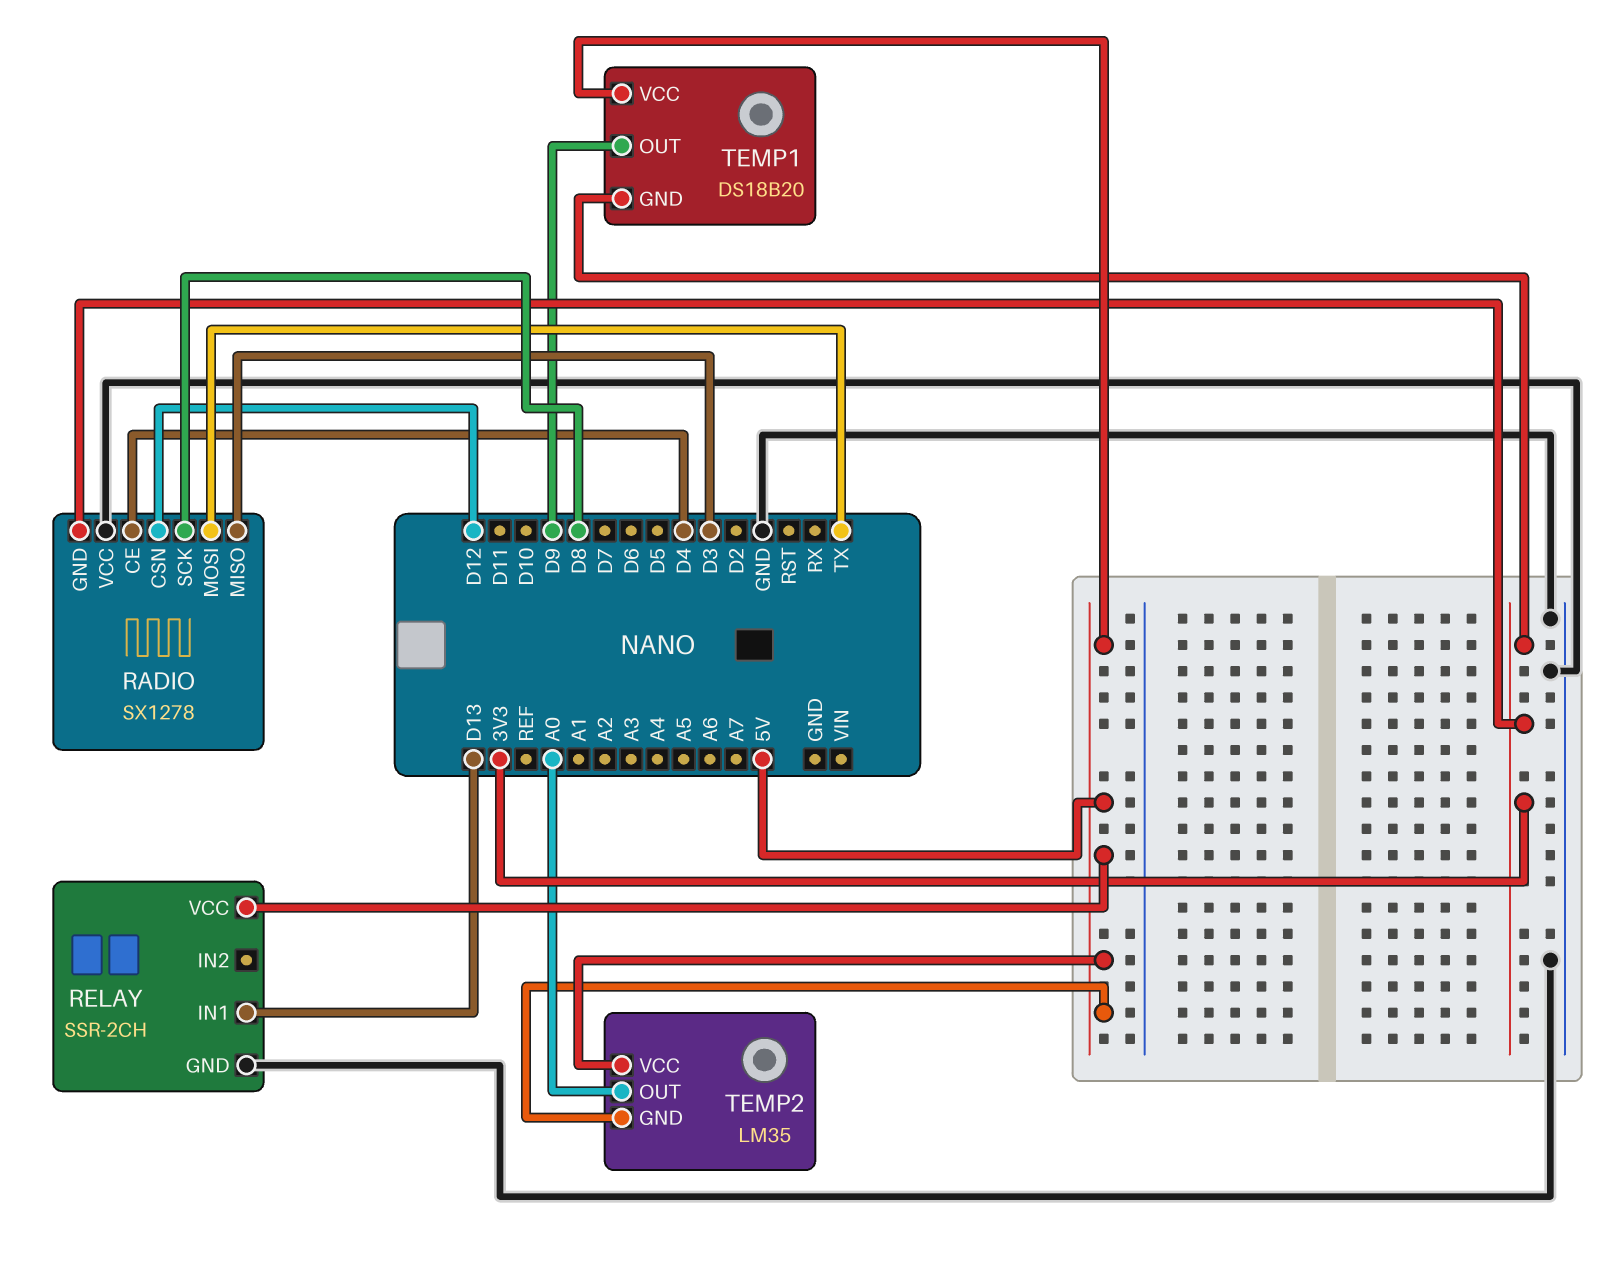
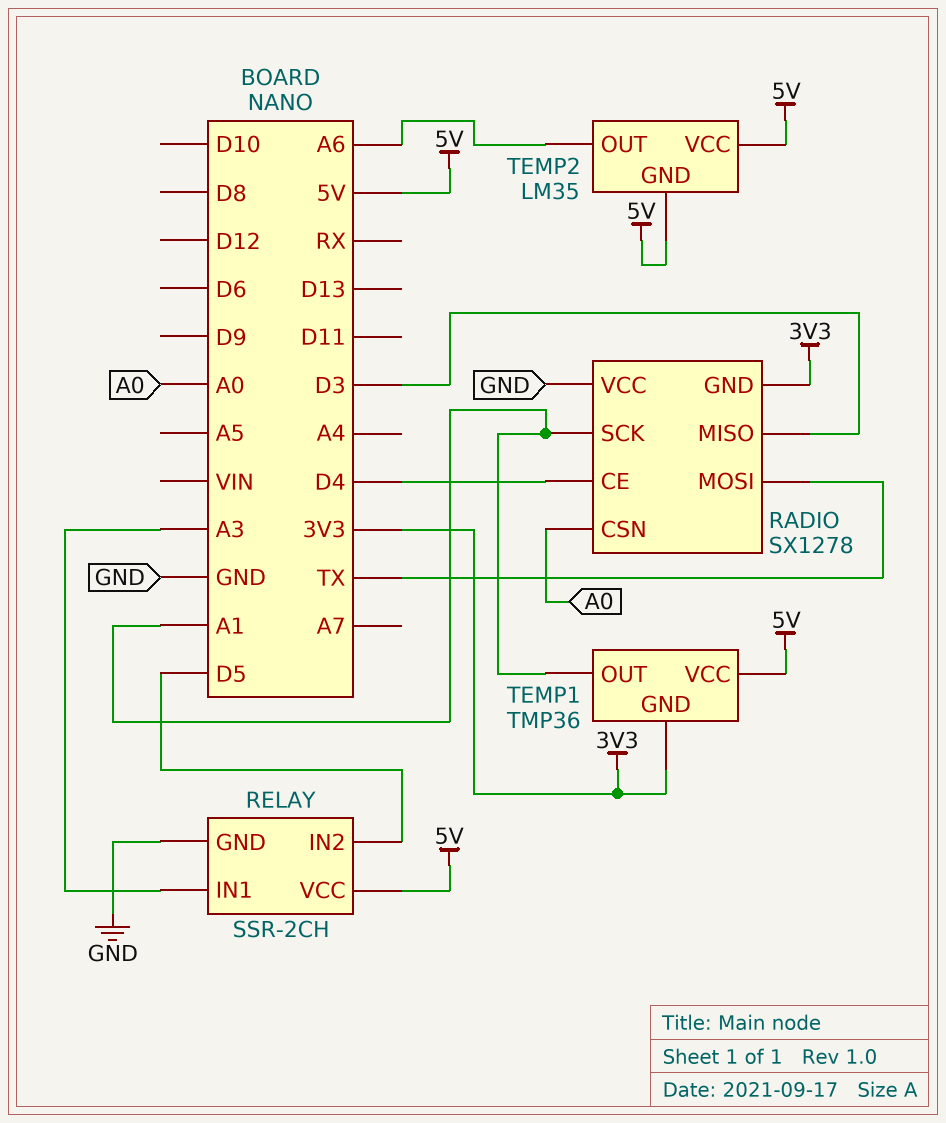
RADIO pin CSN: D12 -> A0
RADIO pin SCK: D8 -> A1
RELAY pin IN1: D13 -> A3
RELAY pin IN2: none -> D5
TEMP1: DS18B20 -> TMP36
TEMP1 pin OUT: D9 -> A1
TEMP2 pin OUT: A0 -> A6

